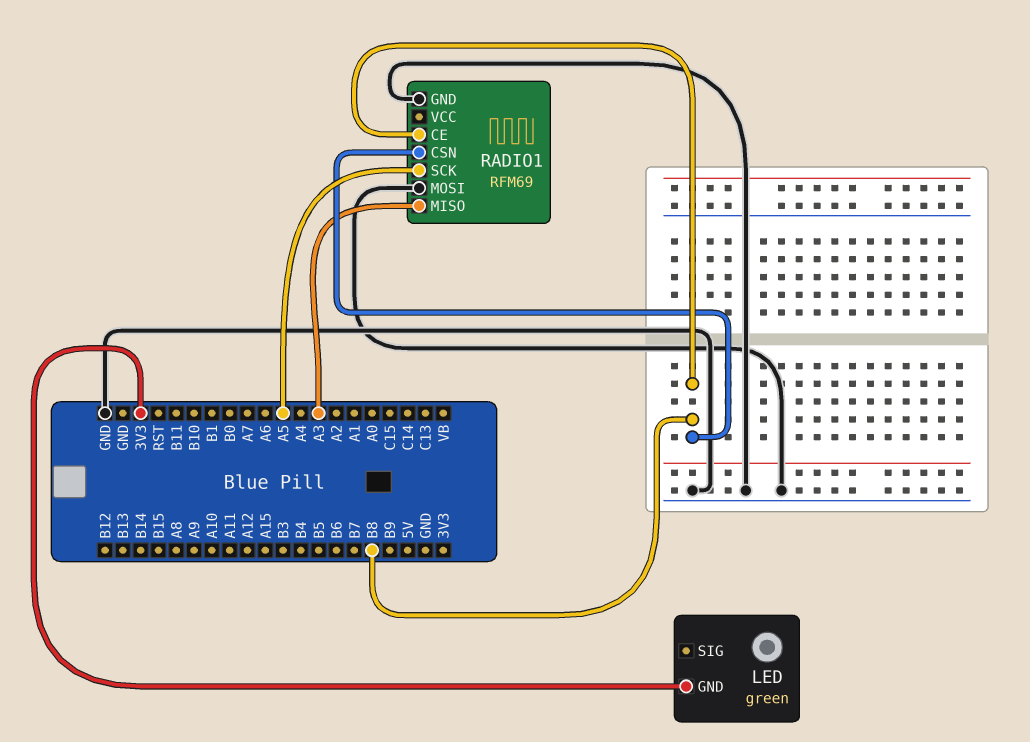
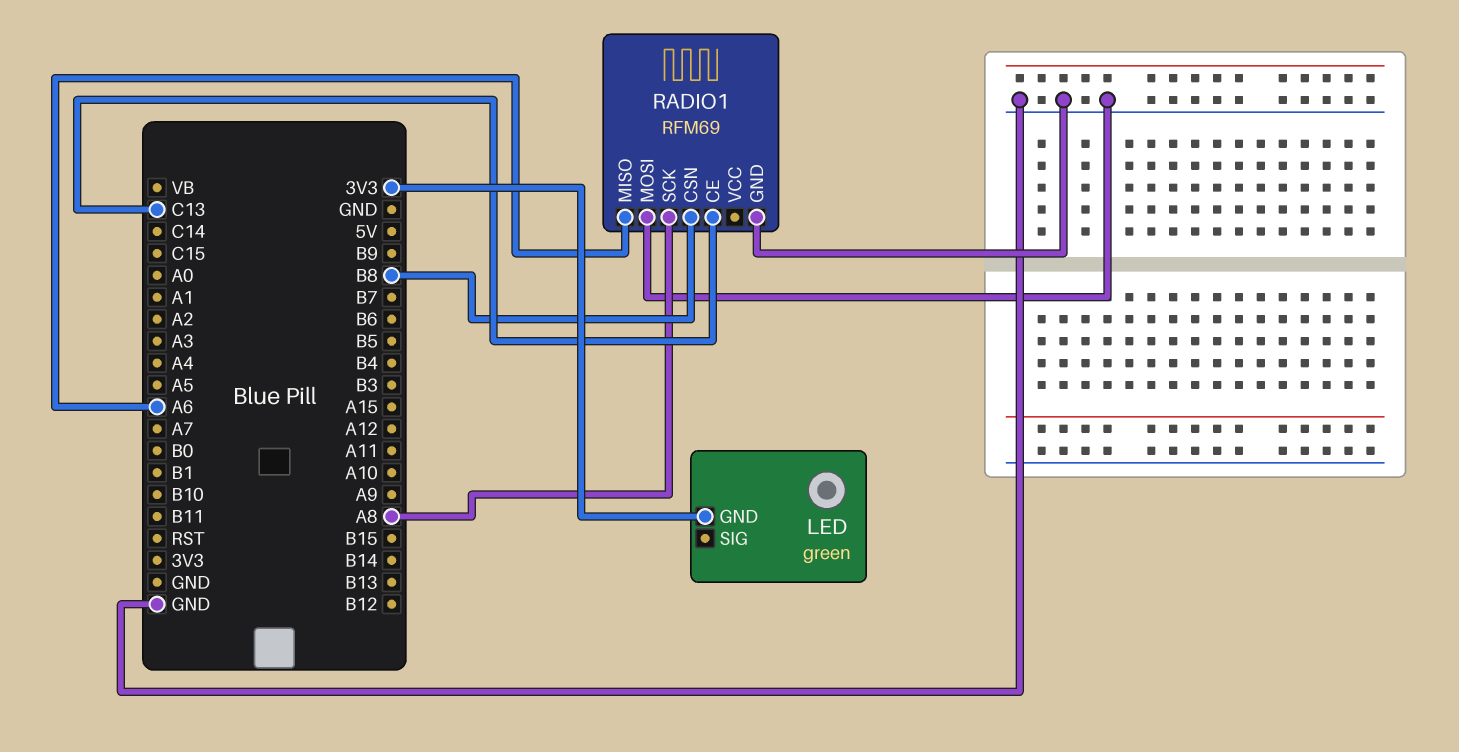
RADIO1 pin CE: B8 -> C13
RADIO1 pin MISO: A3 -> A6
RADIO1 pin SCK: A5 -> A8

